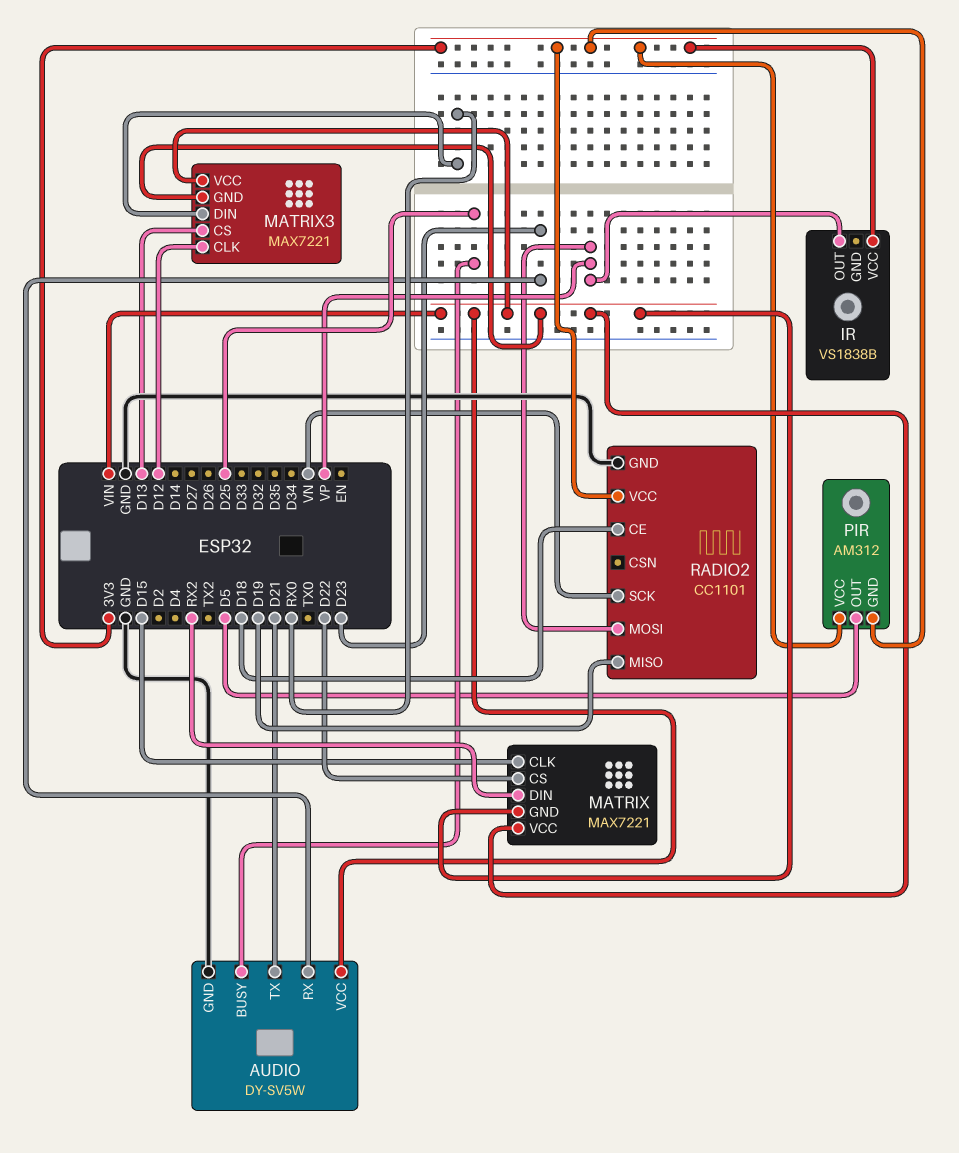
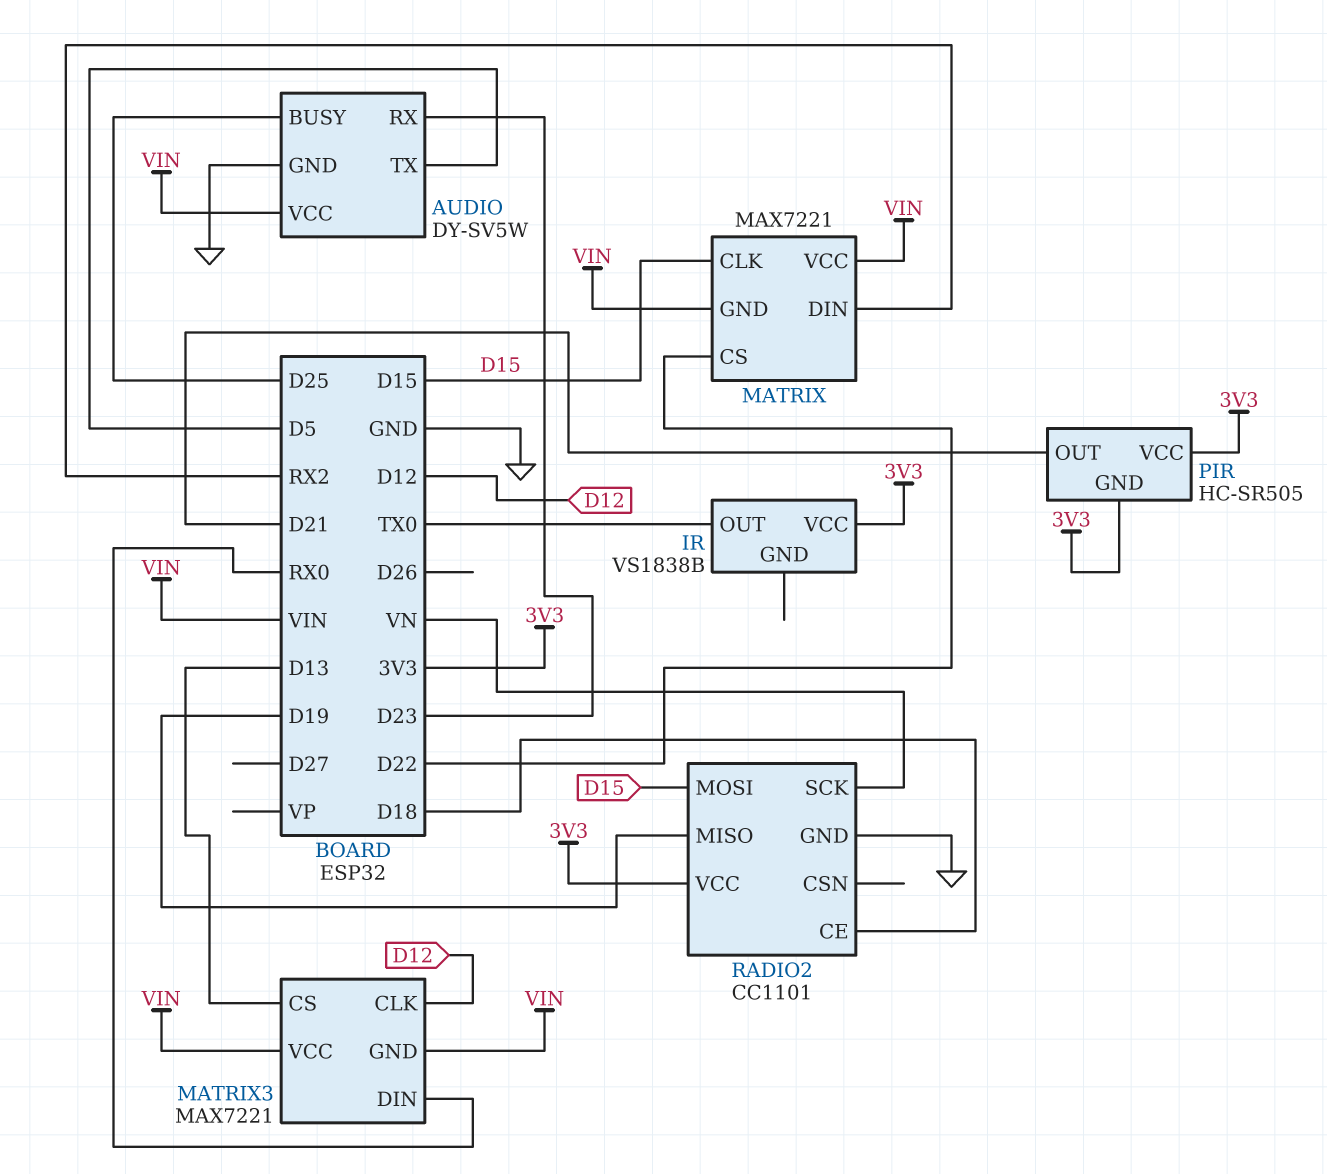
AUDIO pin TX: D21 -> D5
IR pin OUT: VP -> TX0
PIR: AM312 -> HC-SR505
PIR pin OUT: D5 -> D21
RADIO2 pin MOSI: VP -> D15

